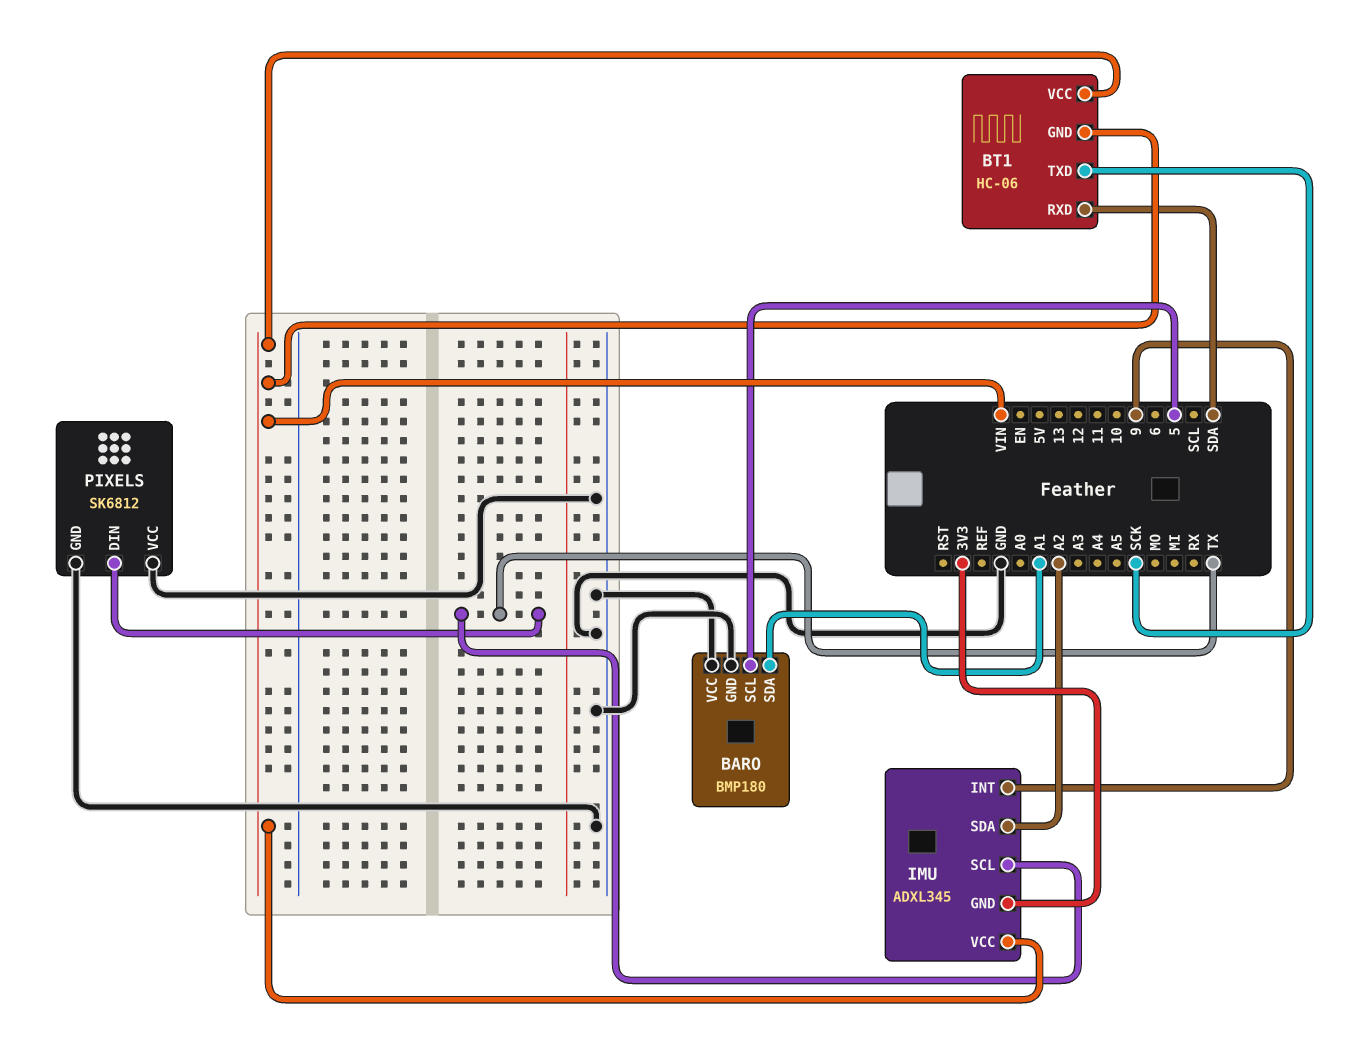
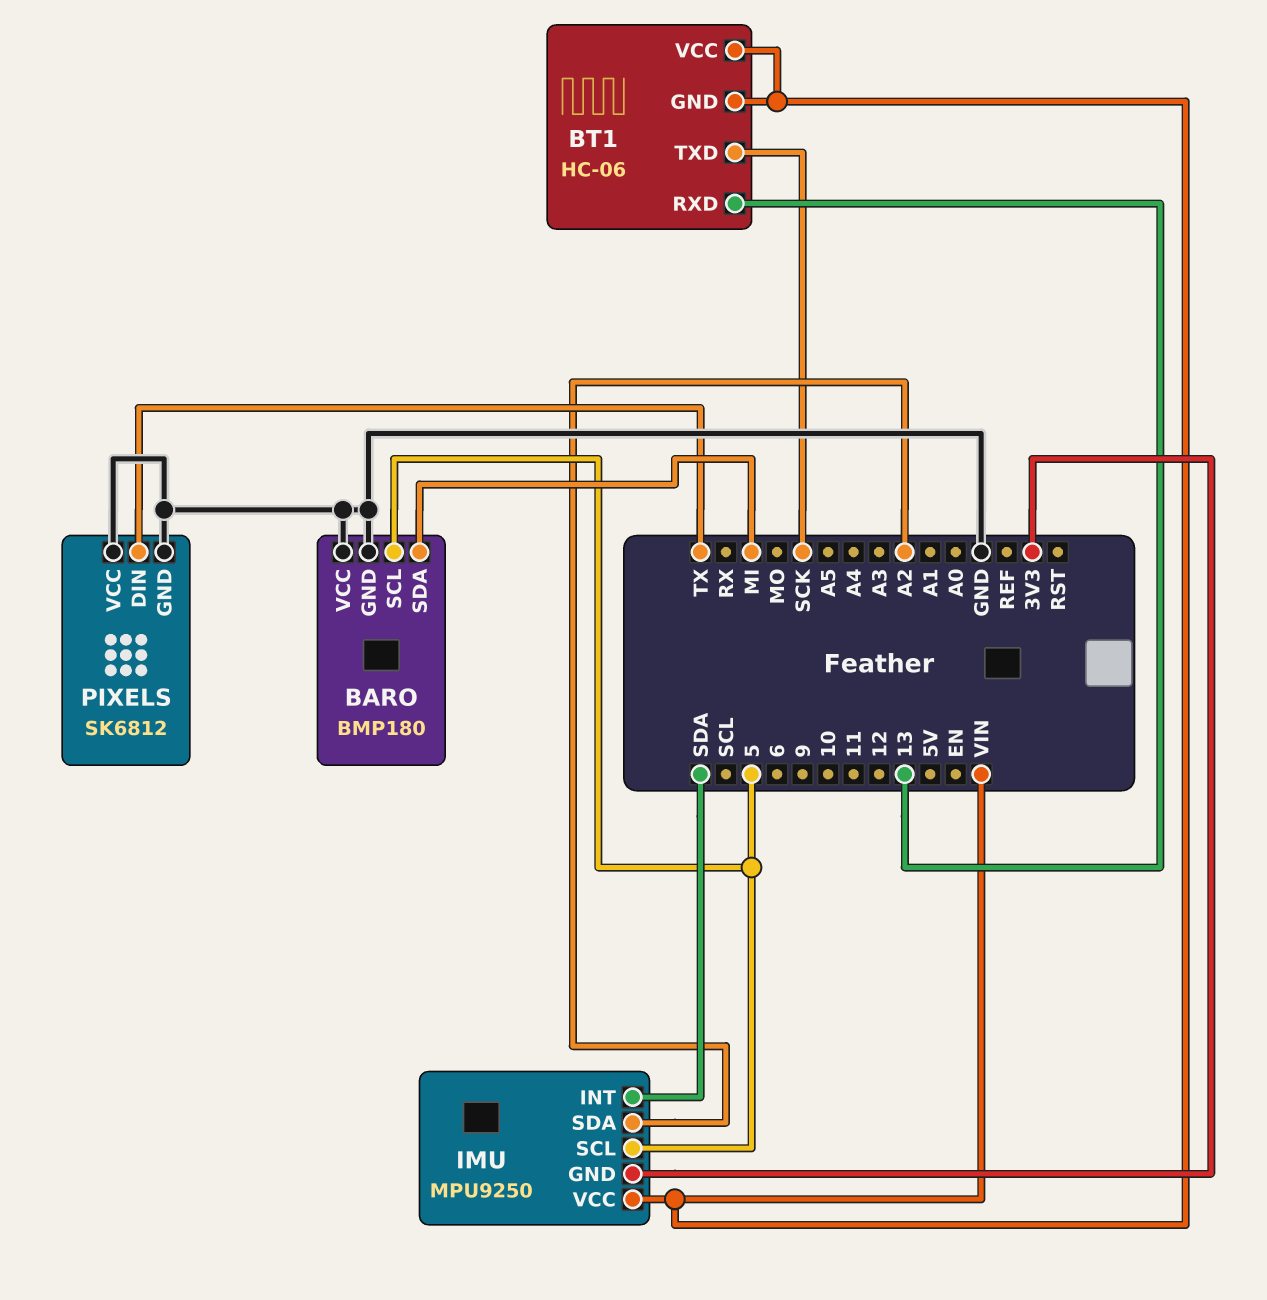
BARO pin SDA: A1 -> MI
BT1 pin RXD: SDA -> 13
IMU: ADXL345 -> MPU9250
IMU pin INT: 9 -> SDA
IMU pin SCL: TX -> 5

